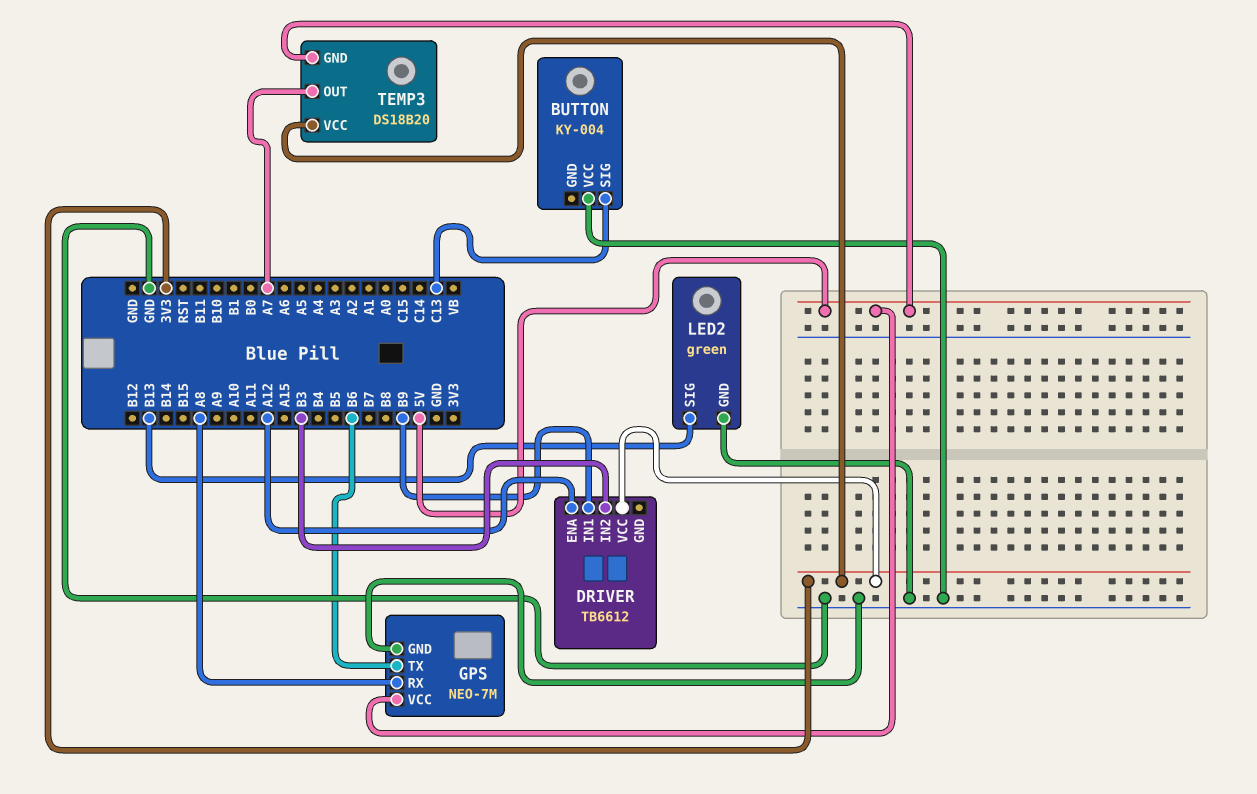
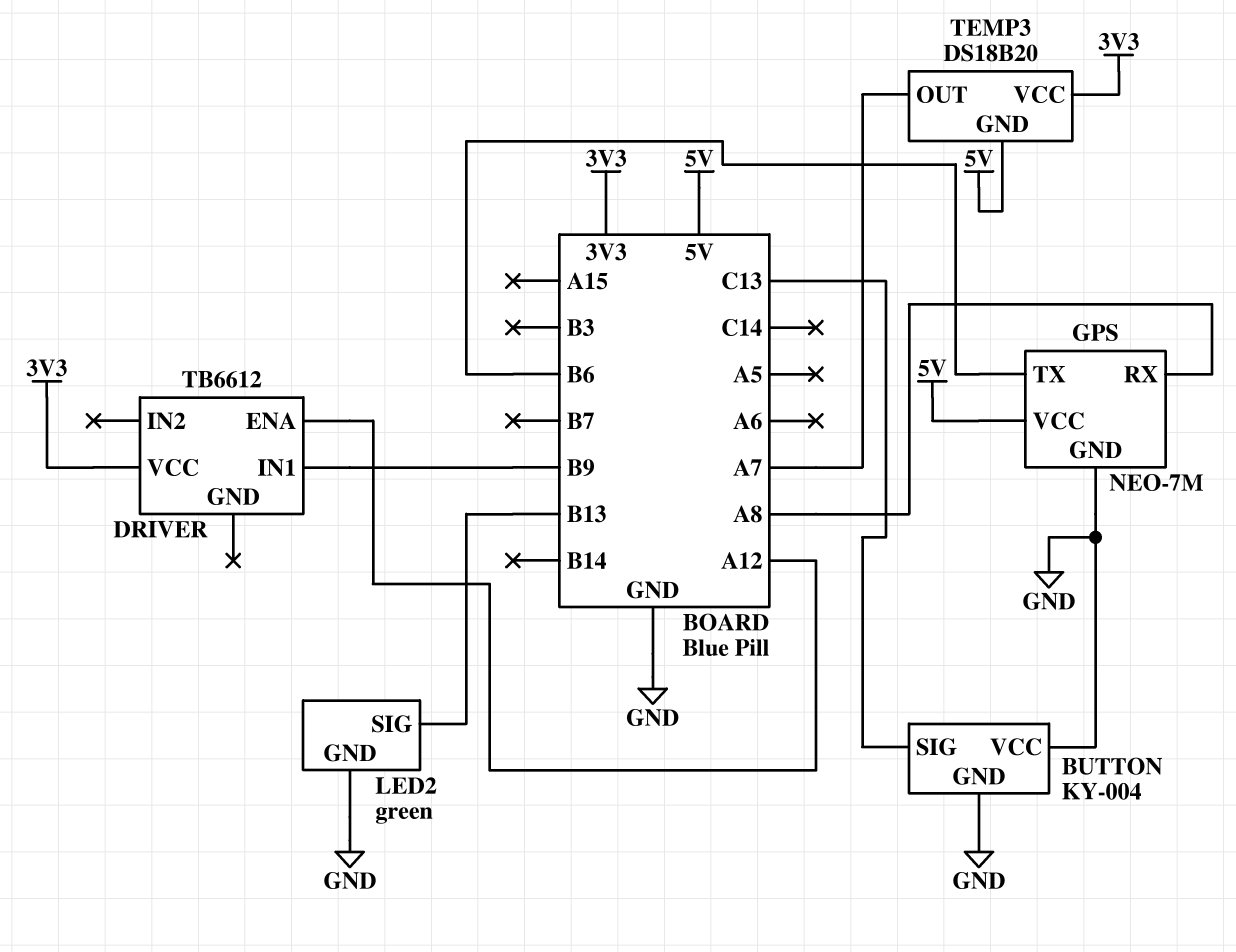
BUTTON pin GND: none -> GND
DRIVER pin IN2: B3 -> none

